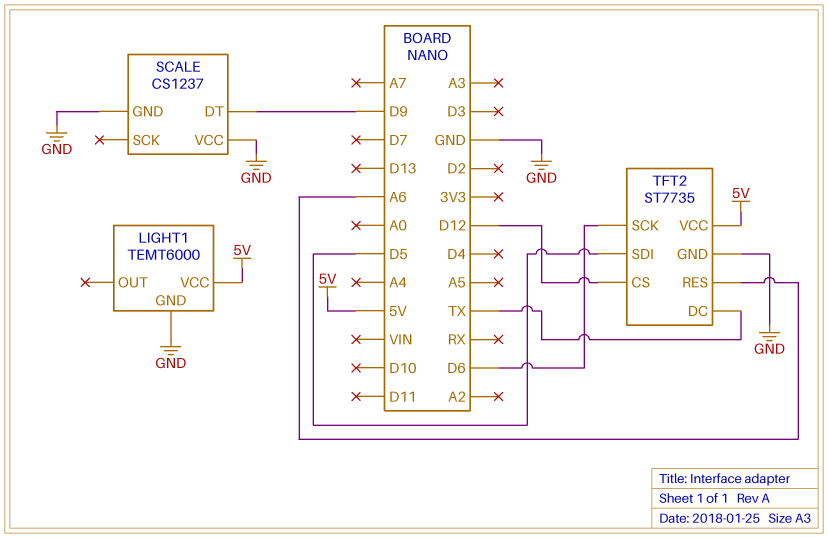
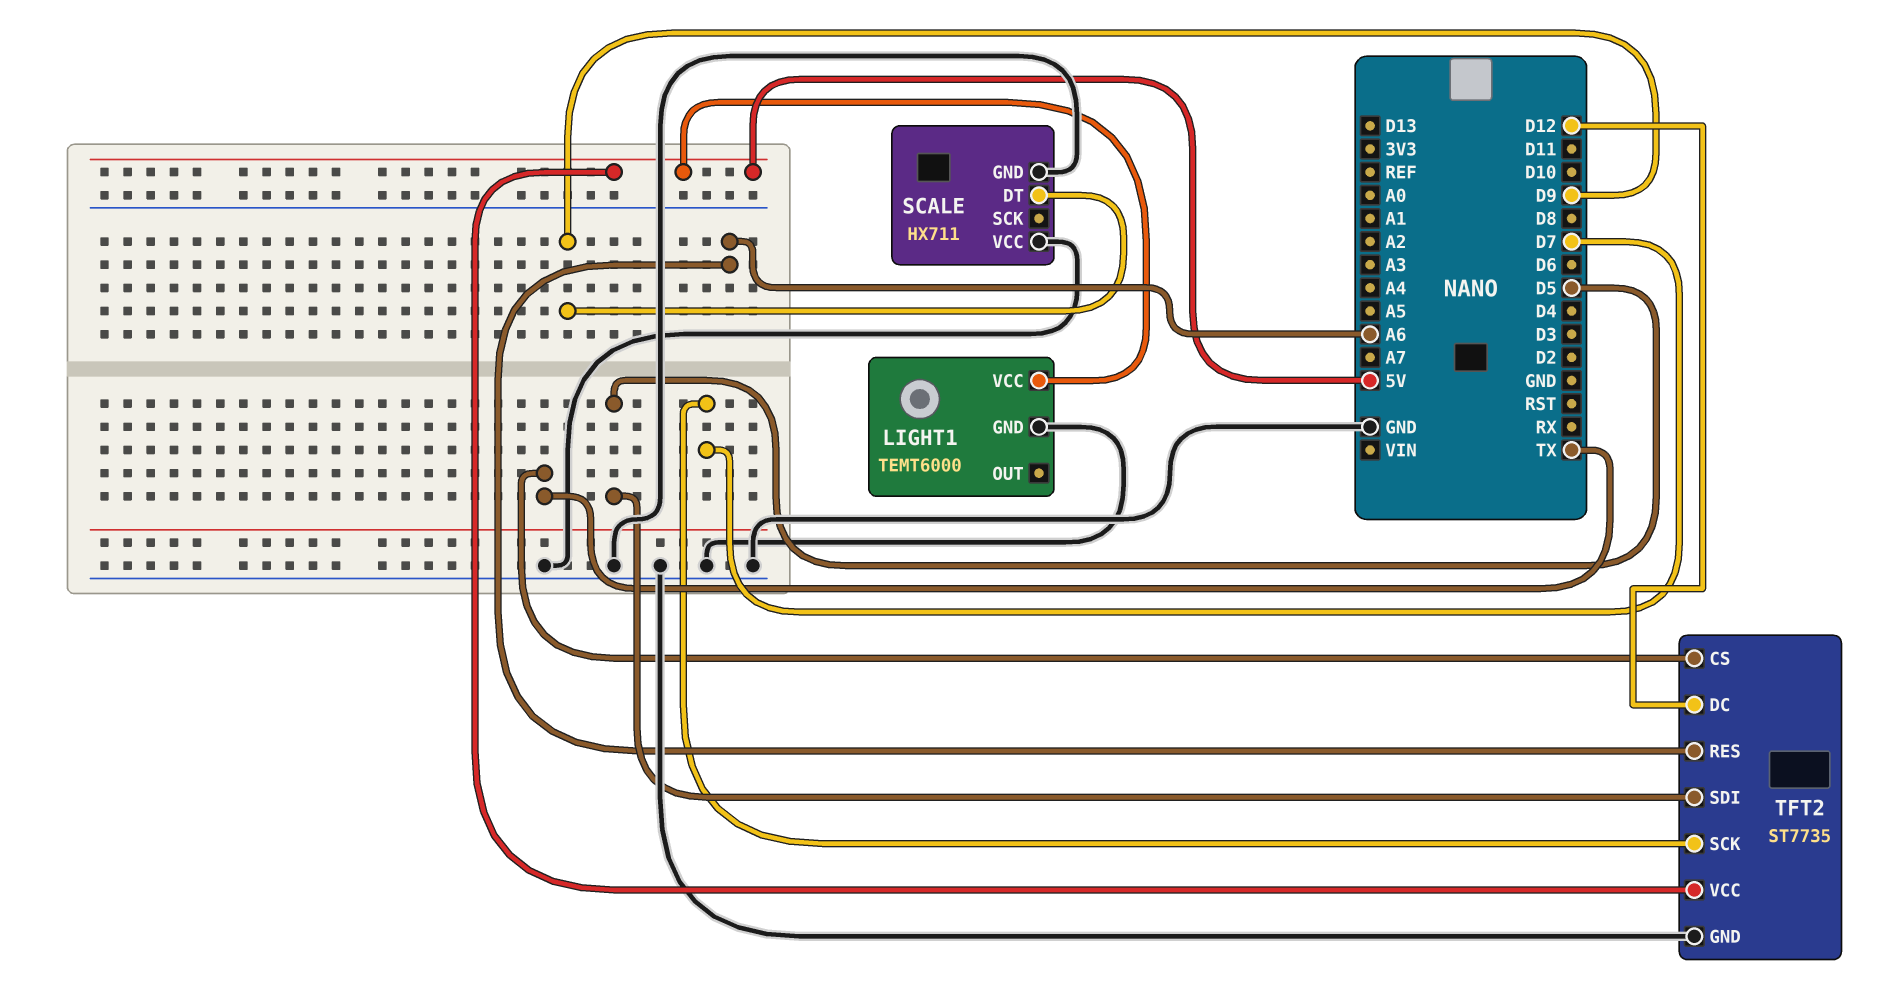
SCALE: CS1237 -> HX711
TFT2 pin CS: D12 -> TX
TFT2 pin DC: TX -> D12
TFT2 pin SCK: D6 -> D7

